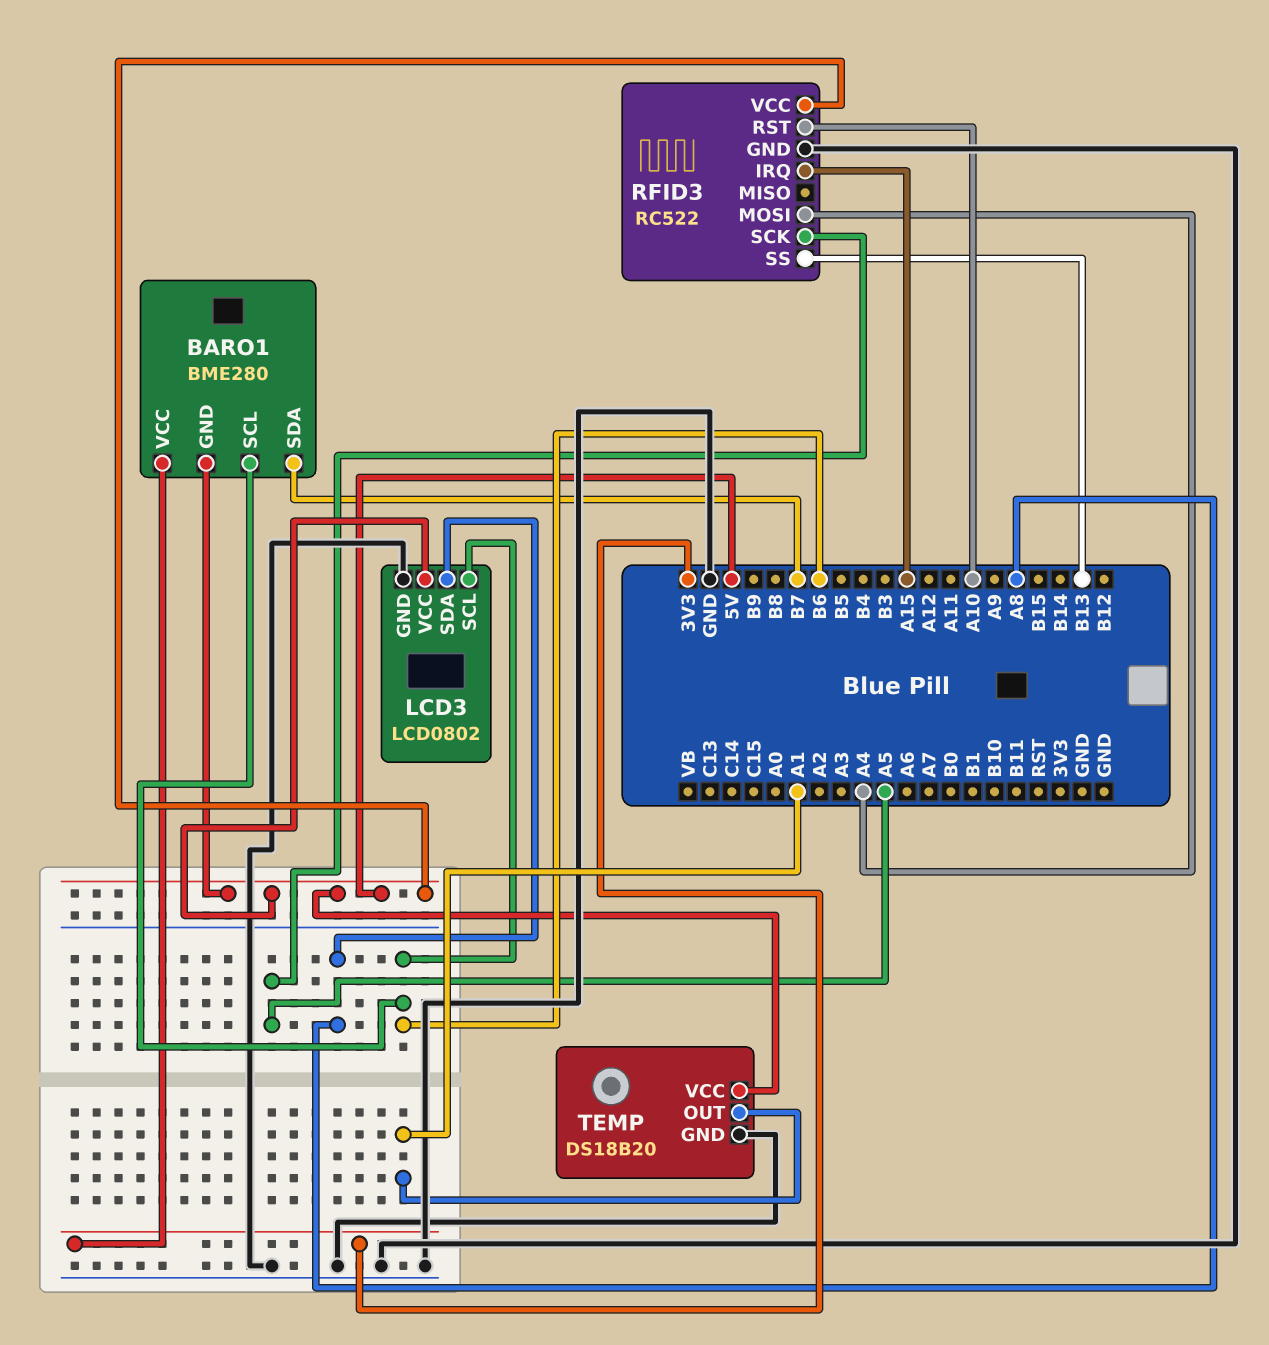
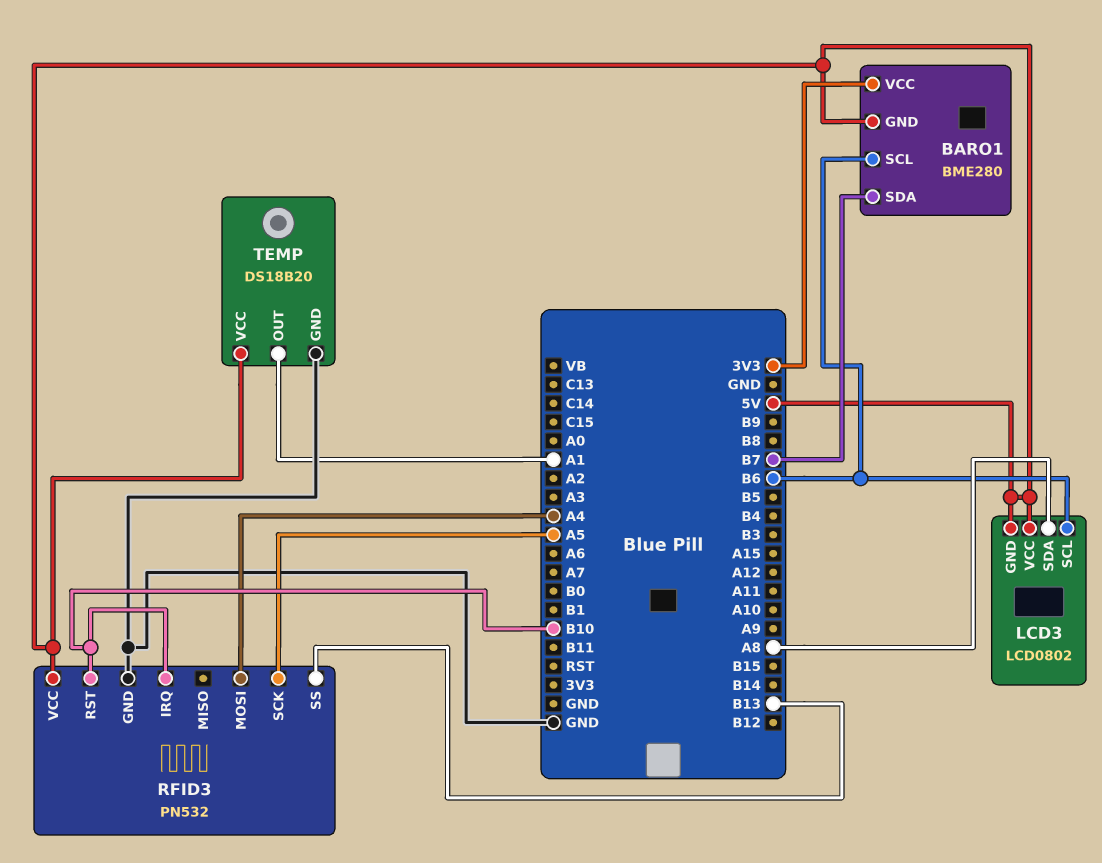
LCD3 pin GND: GND -> 5V
RFID3: RC522 -> PN532
RFID3 pin IRQ: A15 -> B10
RFID3 pin RST: A10 -> B10

